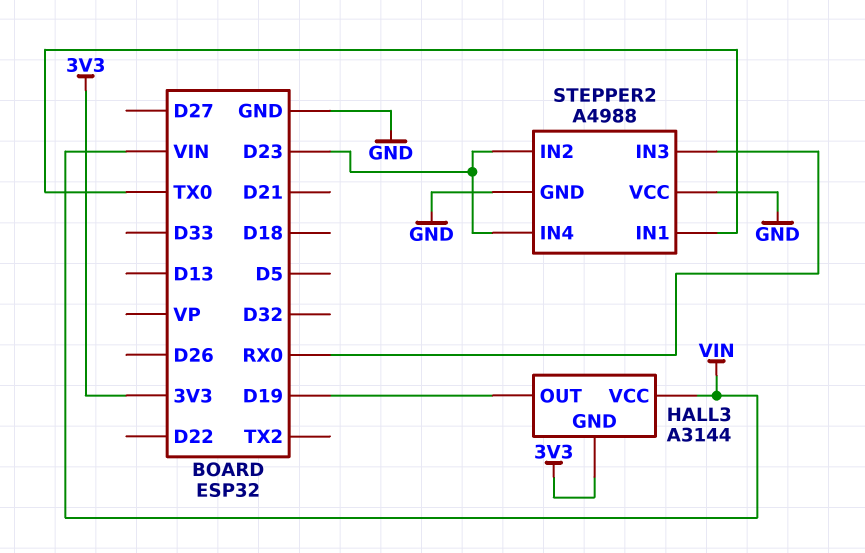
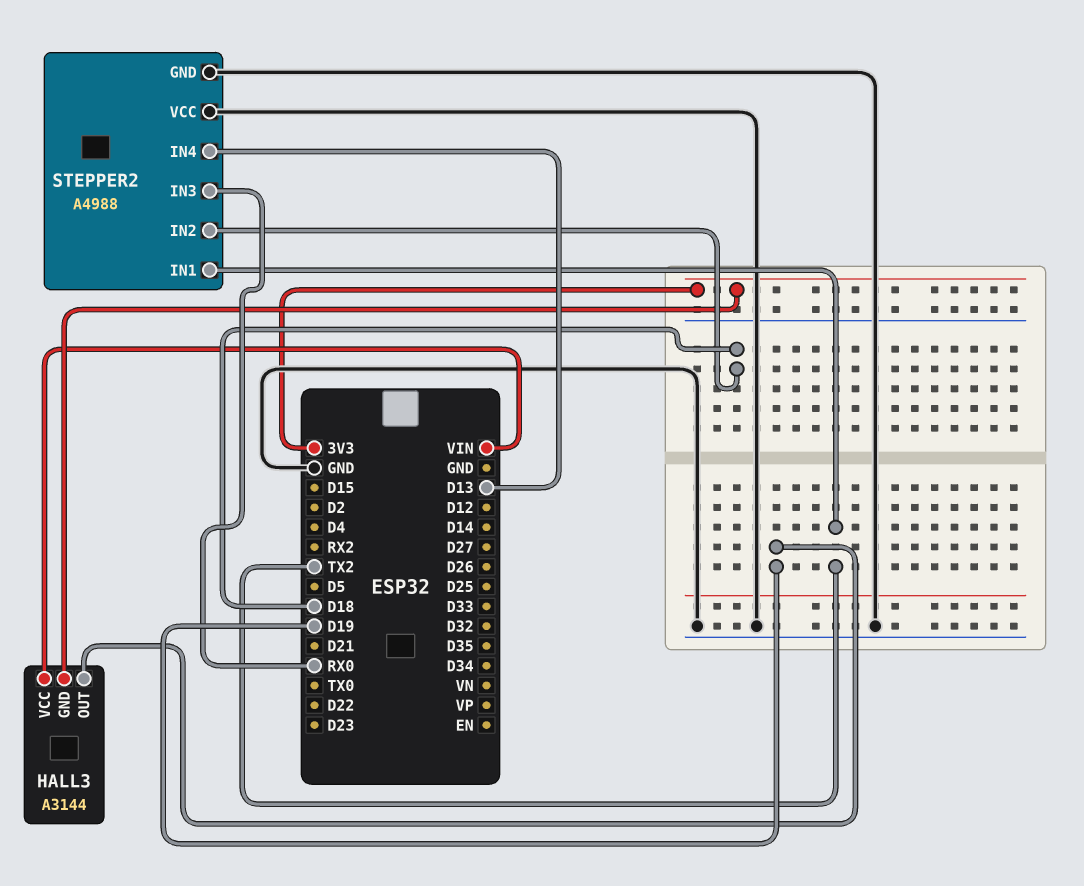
STEPPER2 pin IN1: TX0 -> TX2
STEPPER2 pin IN2: D23 -> D18
STEPPER2 pin IN4: D23 -> D13

